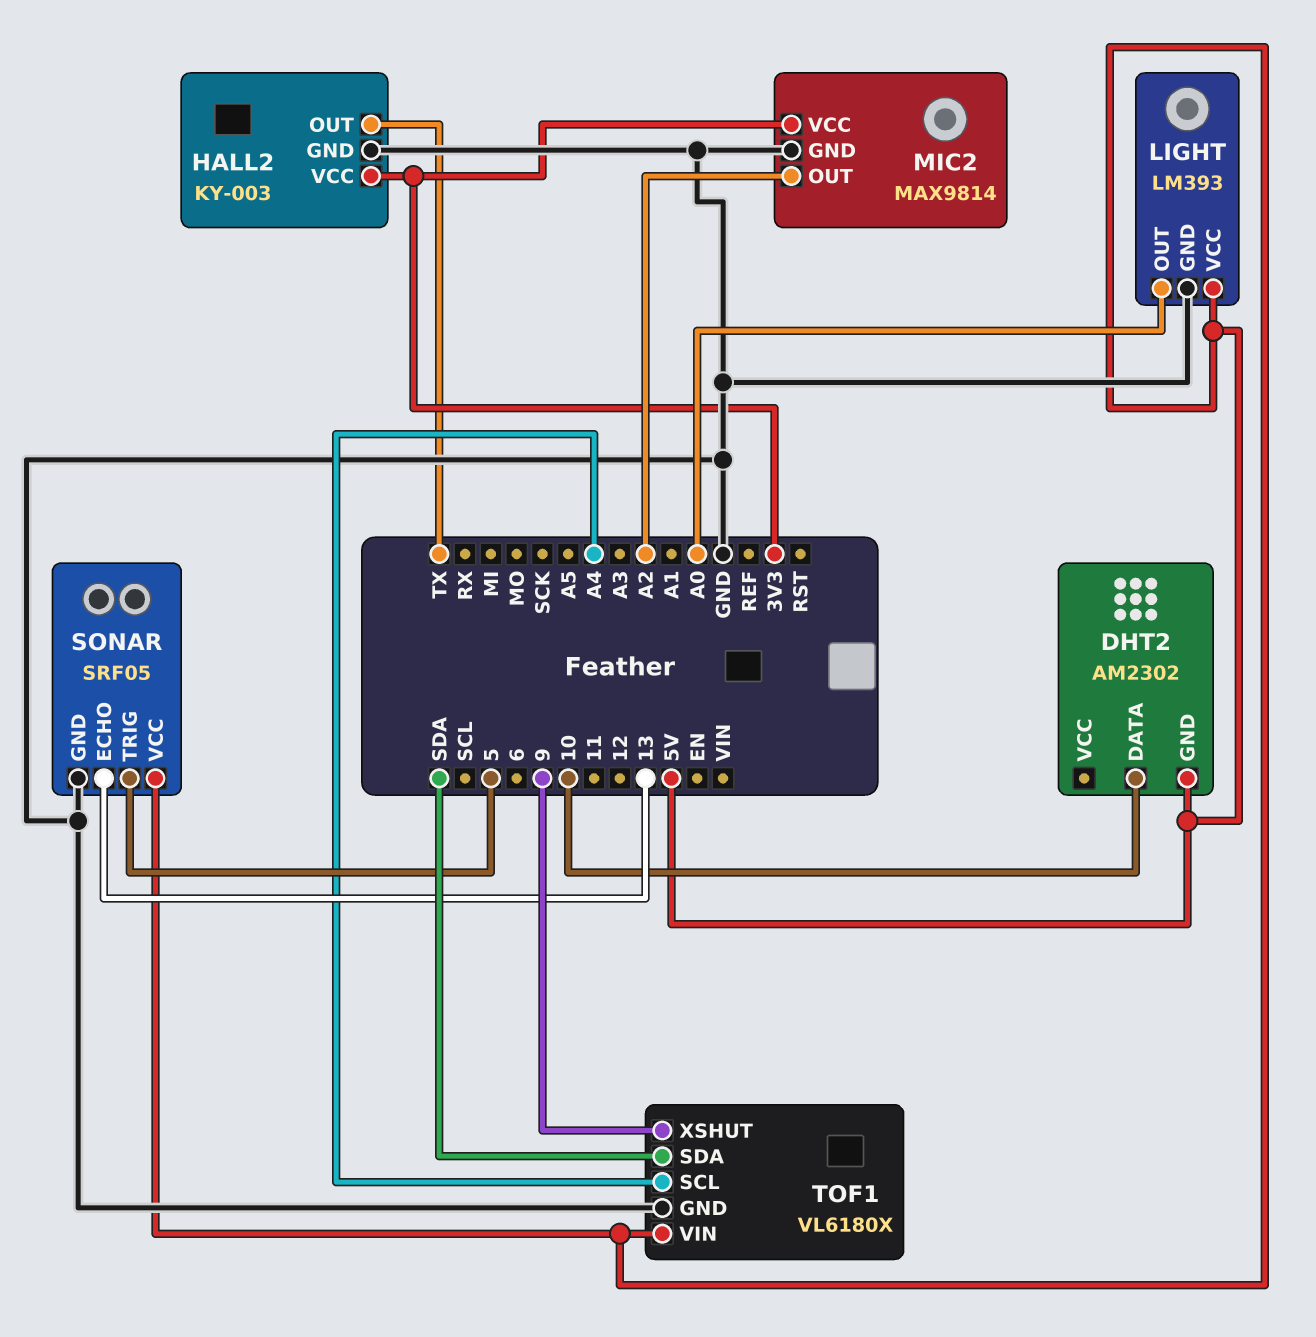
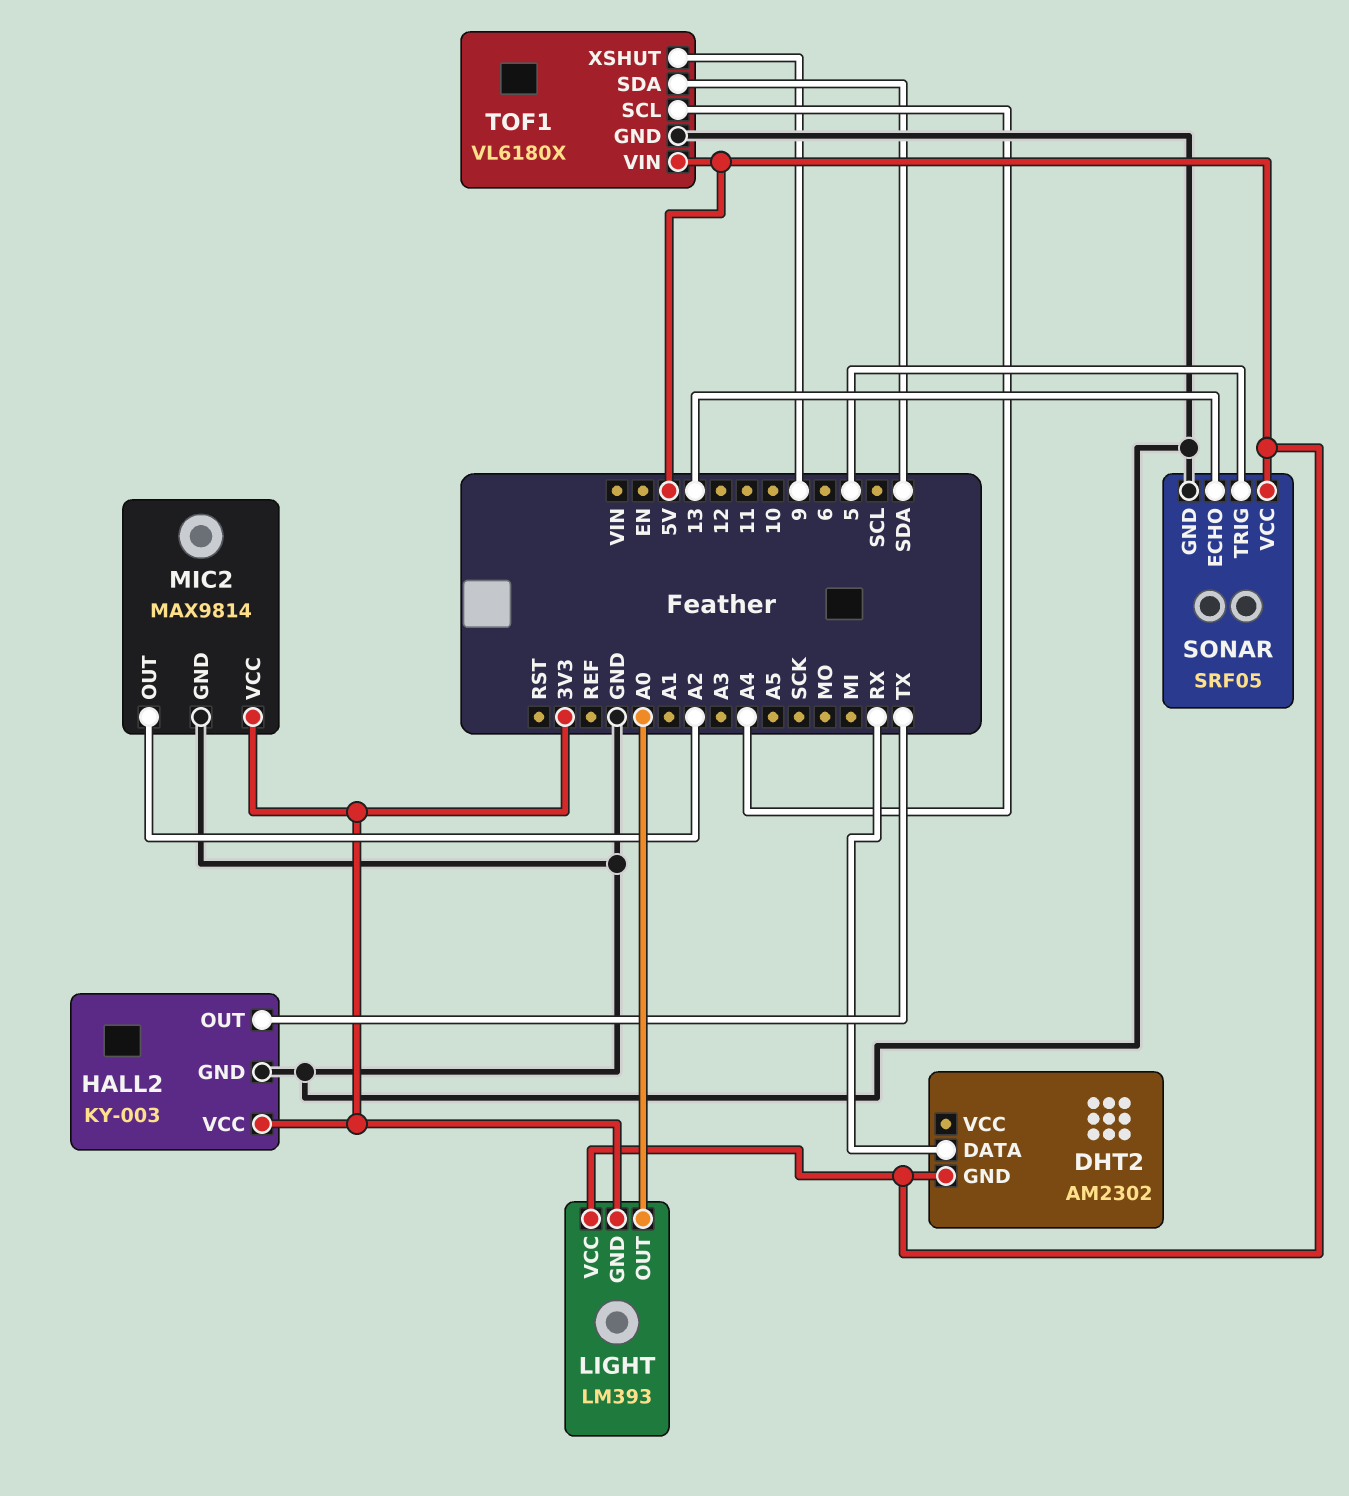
DHT2 pin DATA: 10 -> RX
LIGHT pin GND: GND -> 3V3

